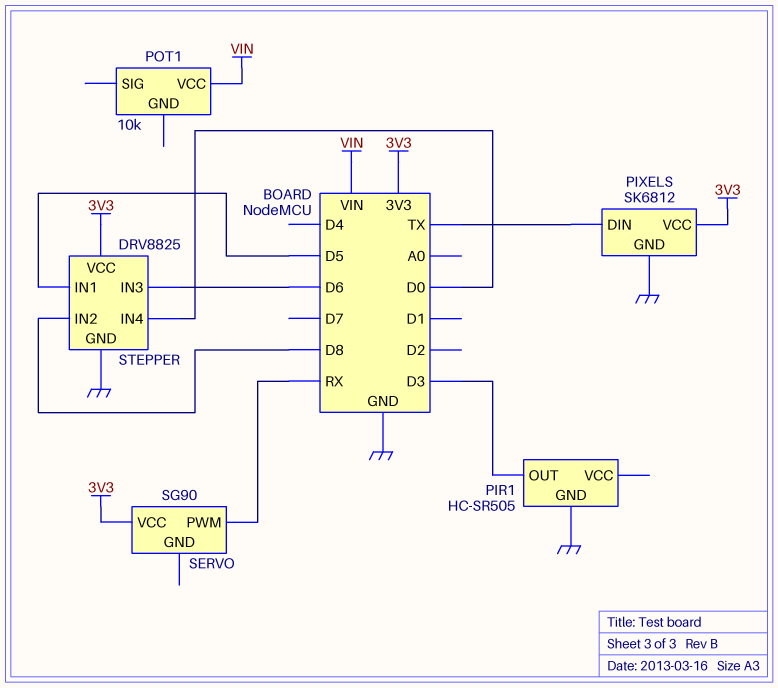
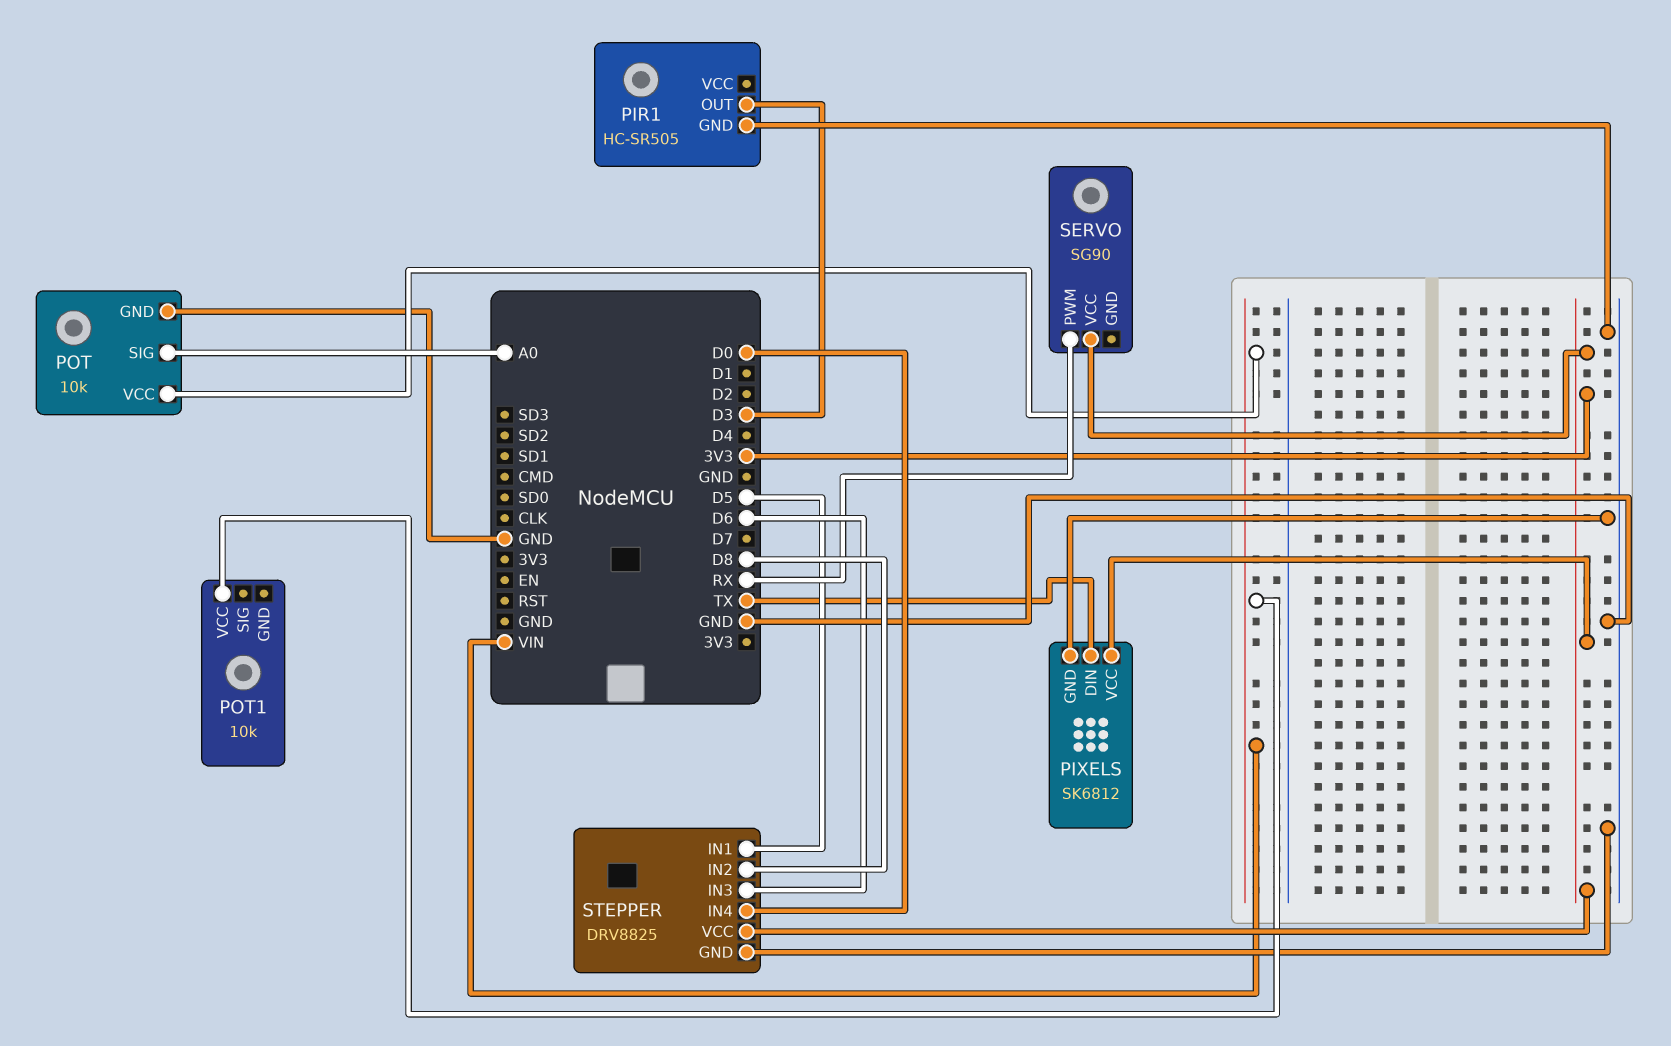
POT: none -> 10k
POT pin GND: none -> GND
POT pin SIG: none -> A0
POT pin VCC: none -> VIN

